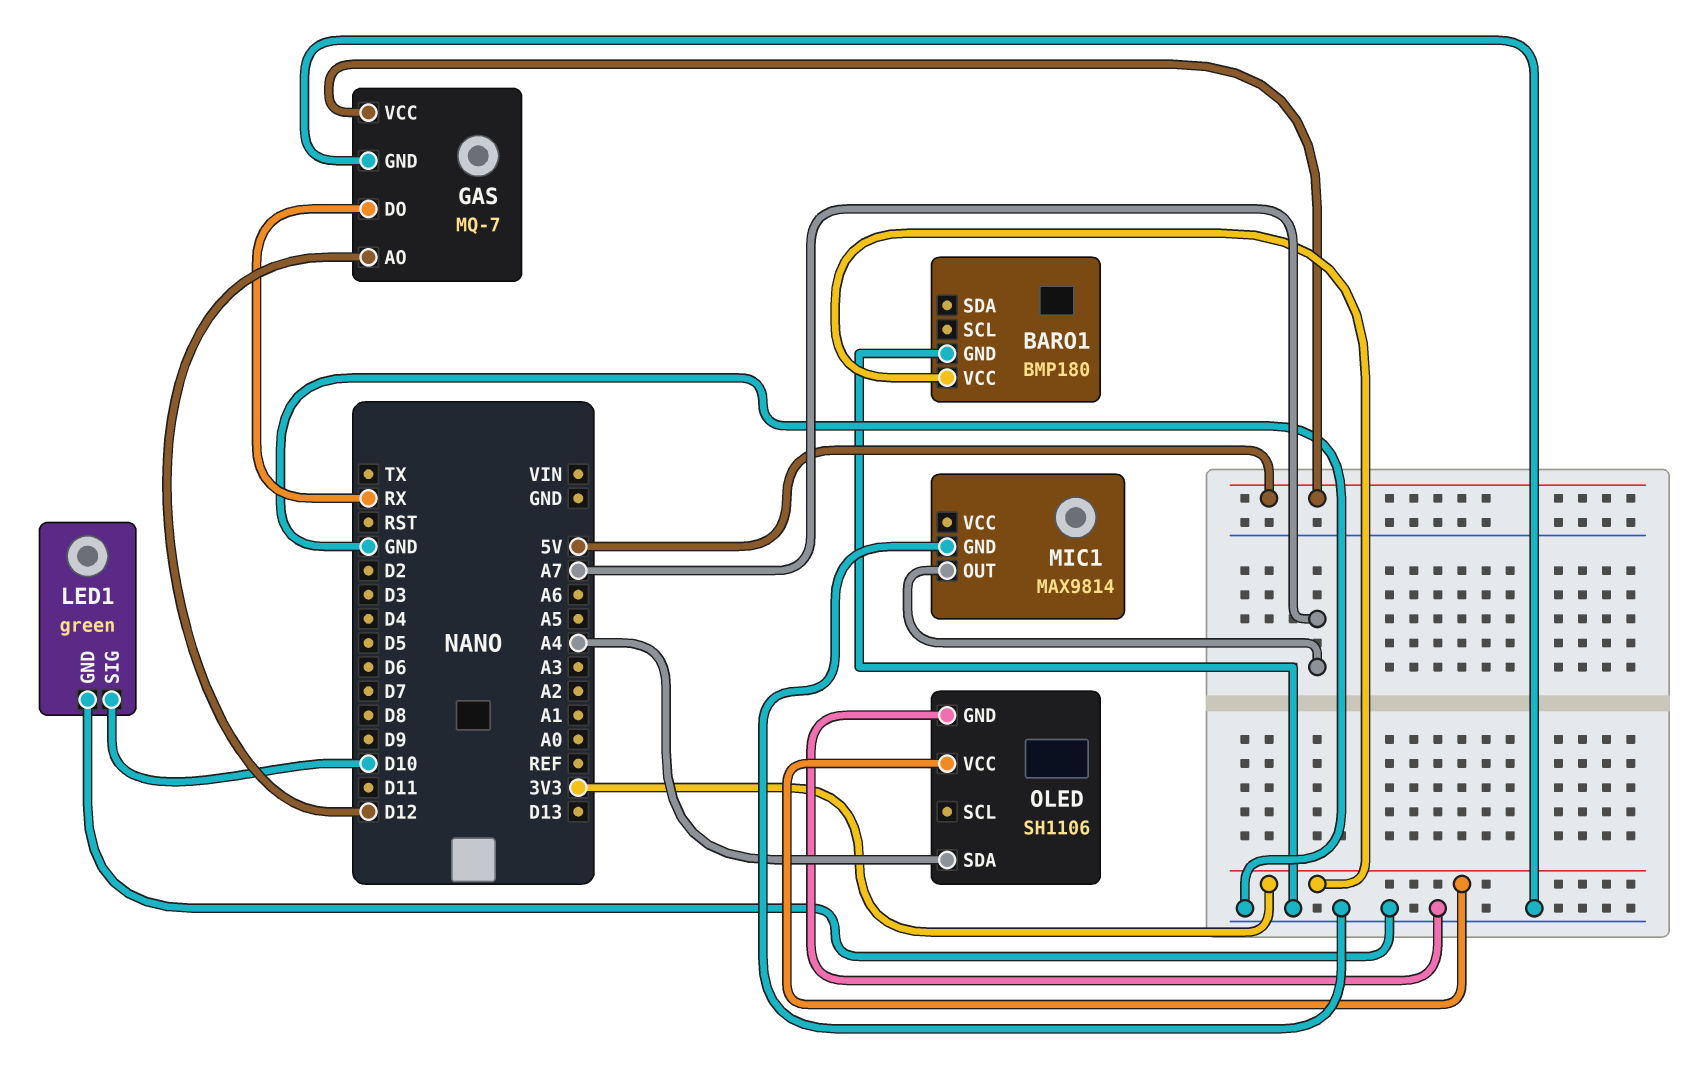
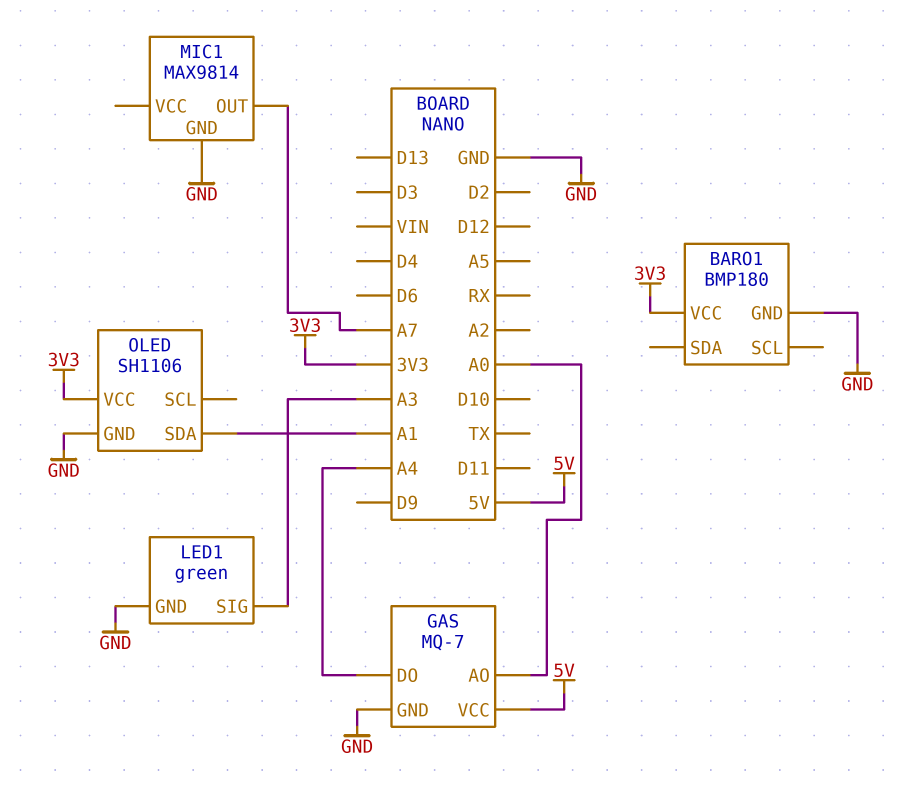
GAS pin AO: D12 -> A0
GAS pin DO: RX -> A4
LED1 pin SIG: D10 -> A3
OLED pin SDA: A4 -> A1

